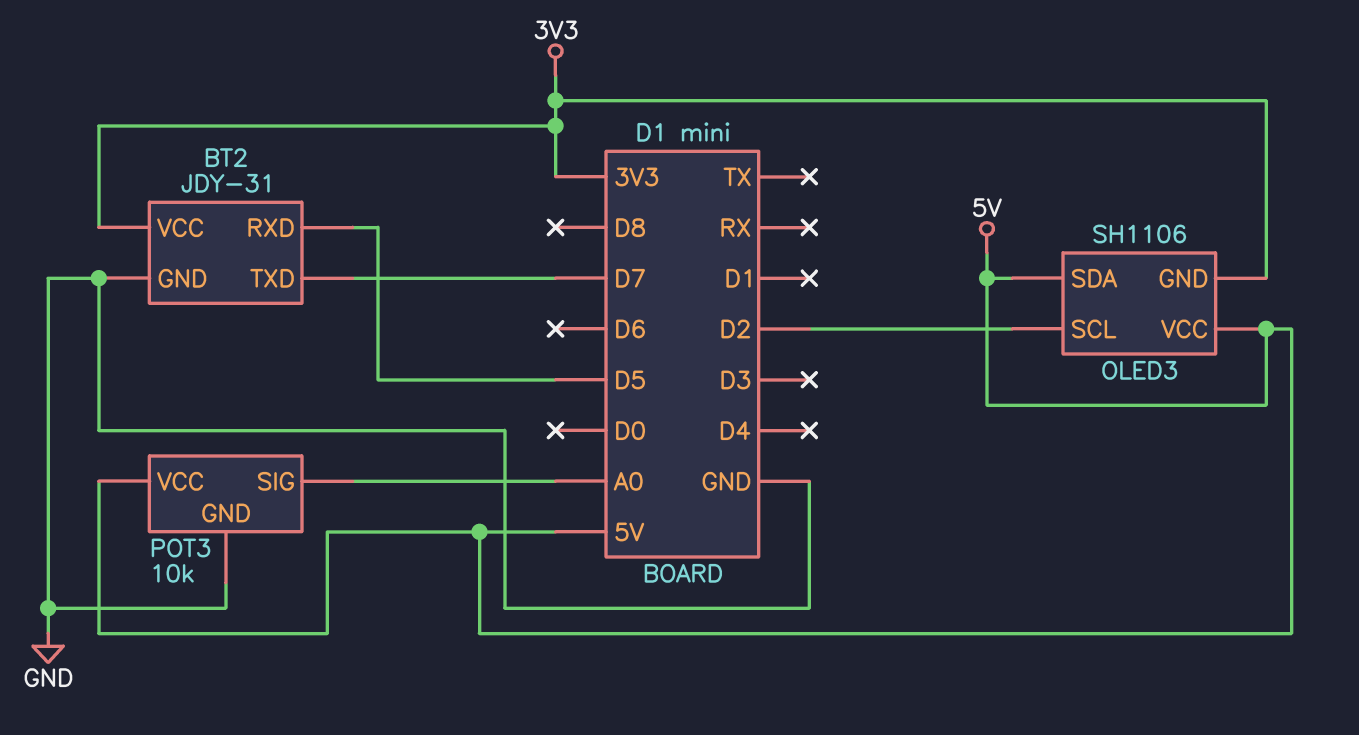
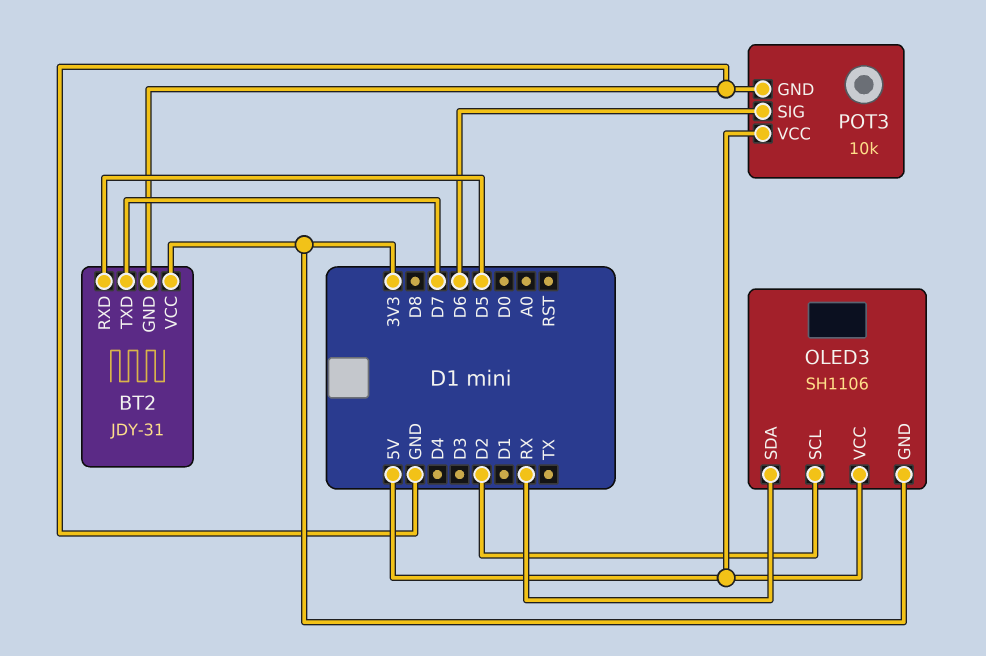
OLED3 pin SDA: 5V -> RX
POT3 pin SIG: A0 -> D6

